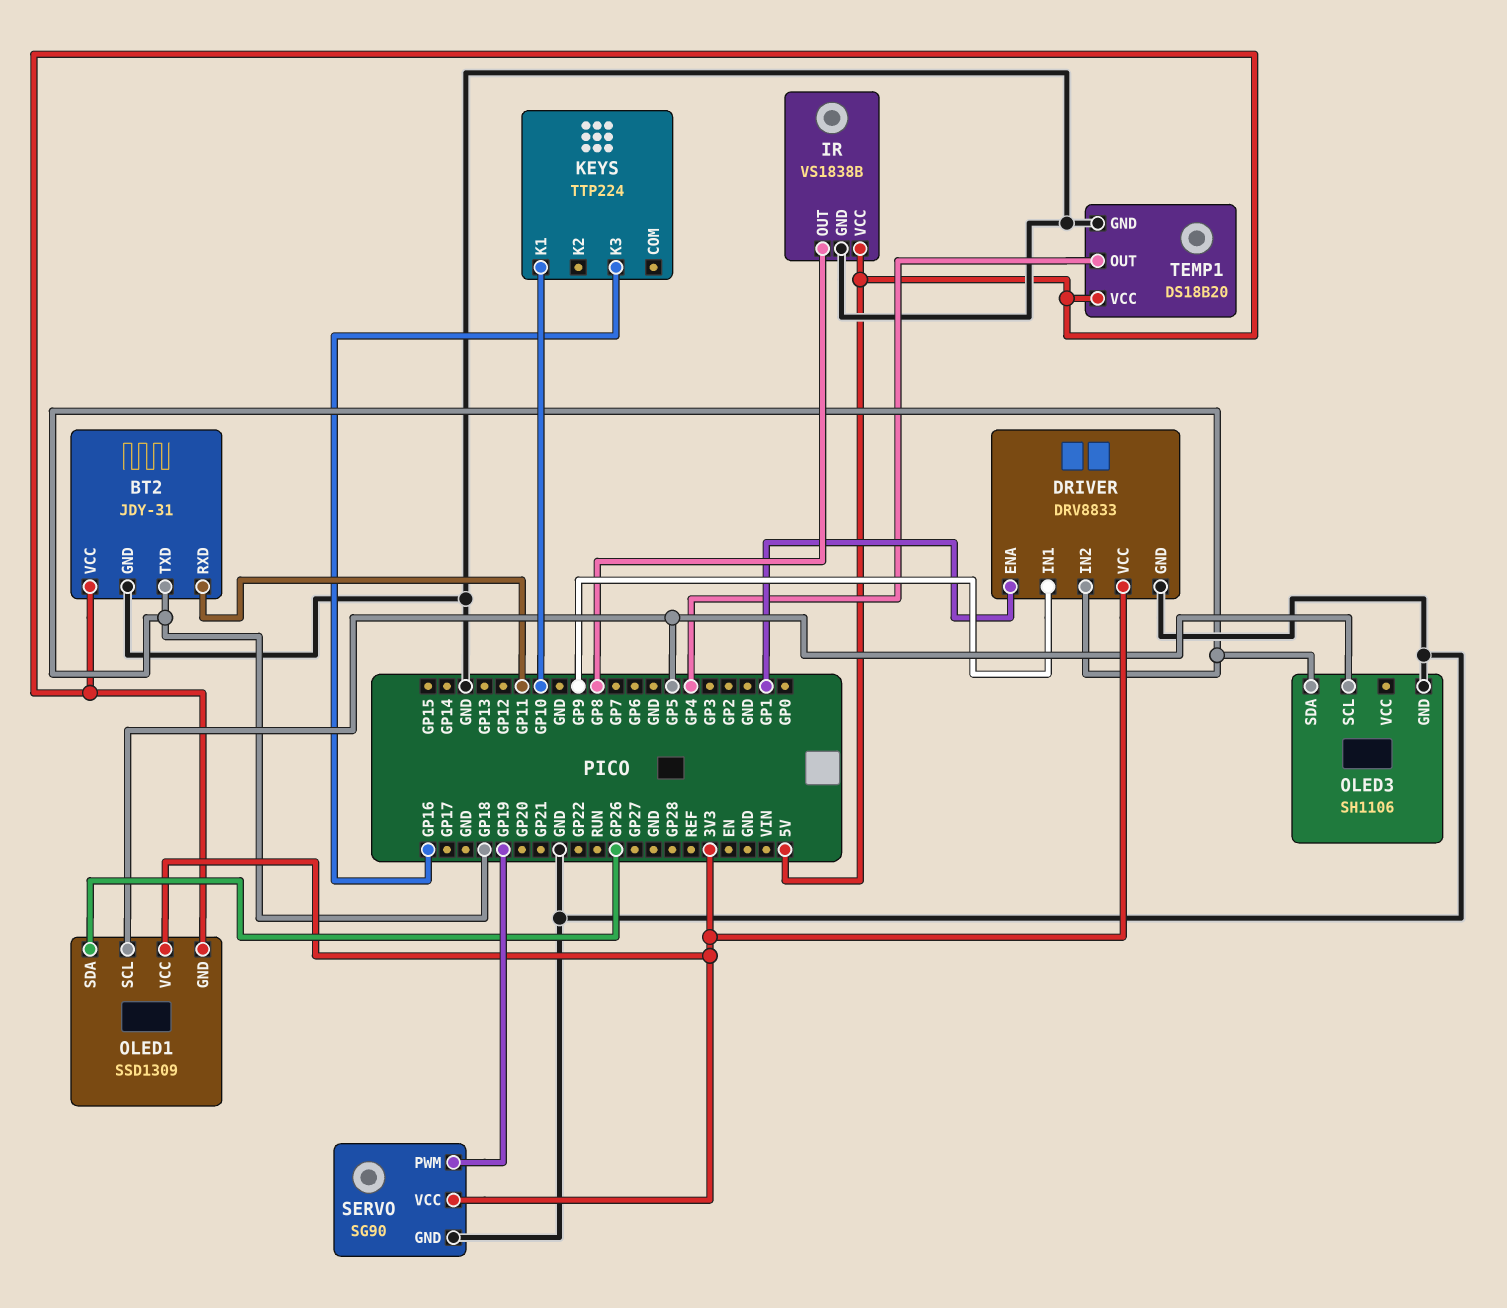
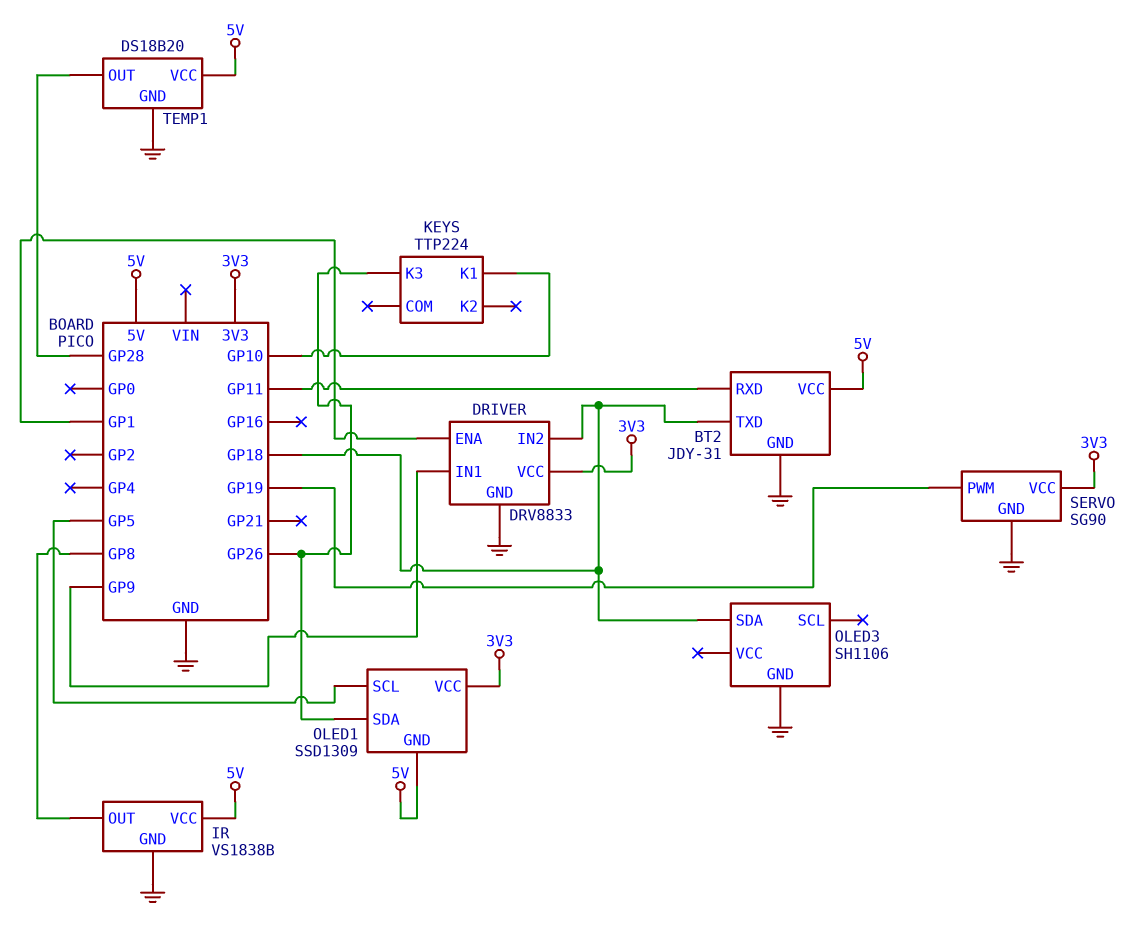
KEYS pin K3: GP16 -> GP26
OLED3 pin SCL: GP5 -> none
TEMP1 pin OUT: GP4 -> GP28

